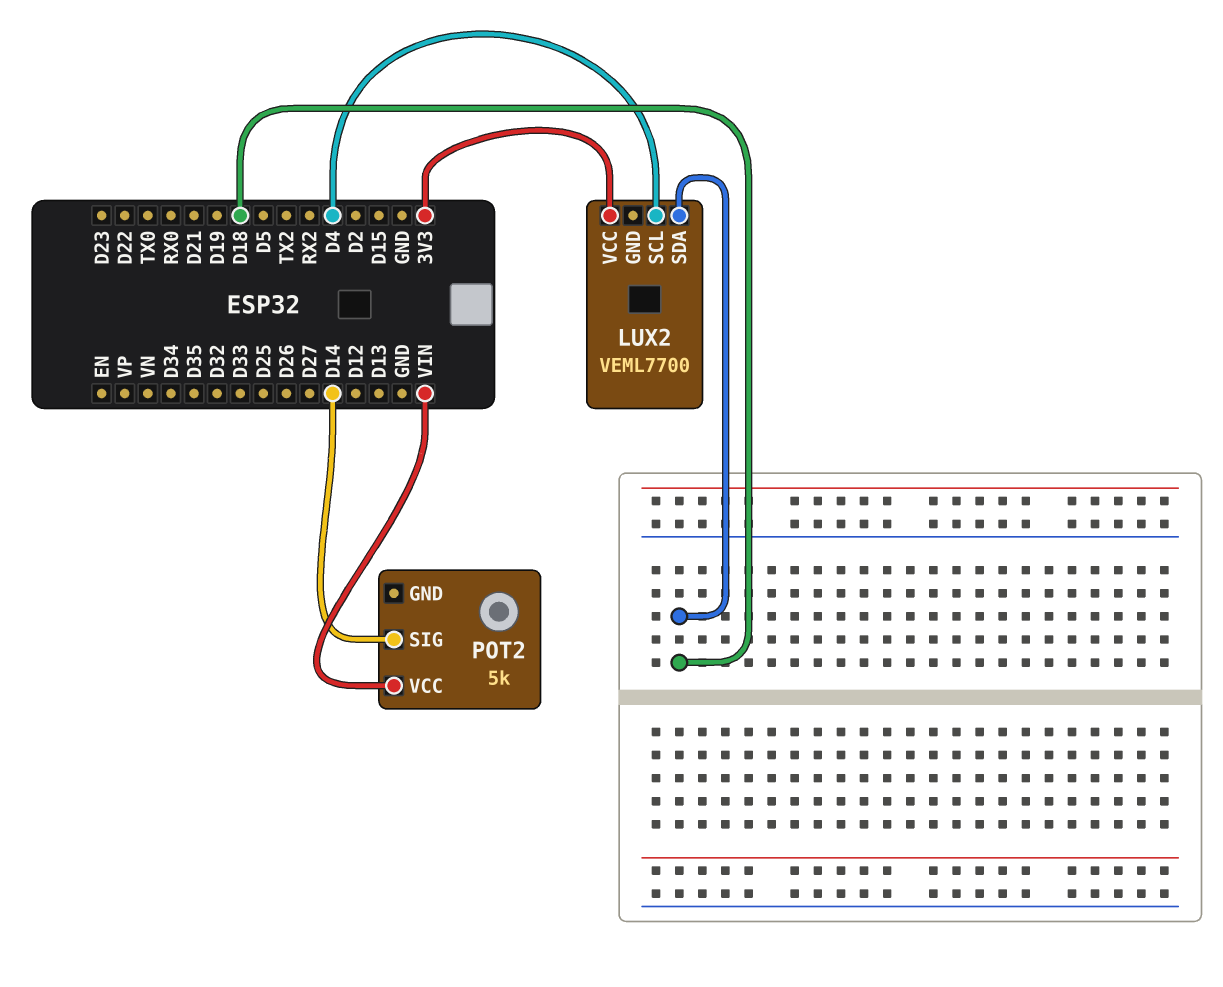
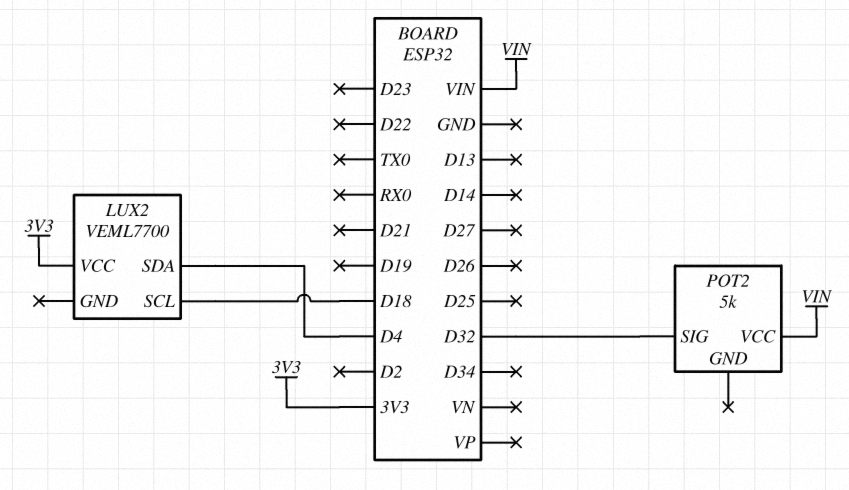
LUX2 pin SCL: D4 -> D18
LUX2 pin SDA: D18 -> D4
POT2 pin SIG: D14 -> D32

